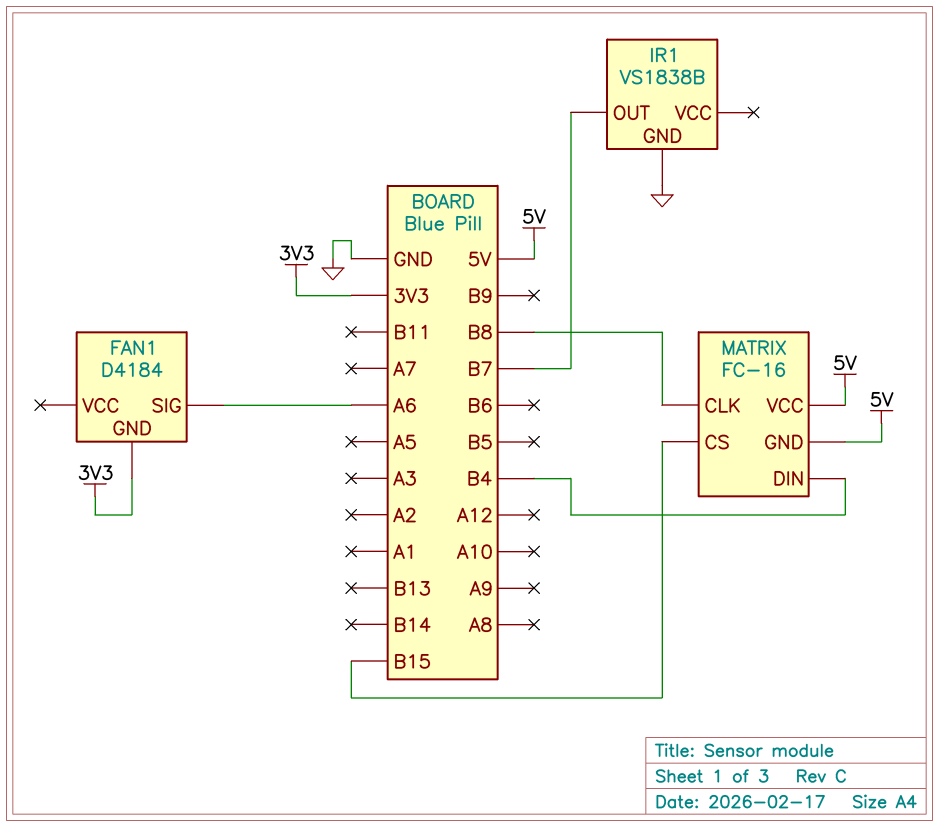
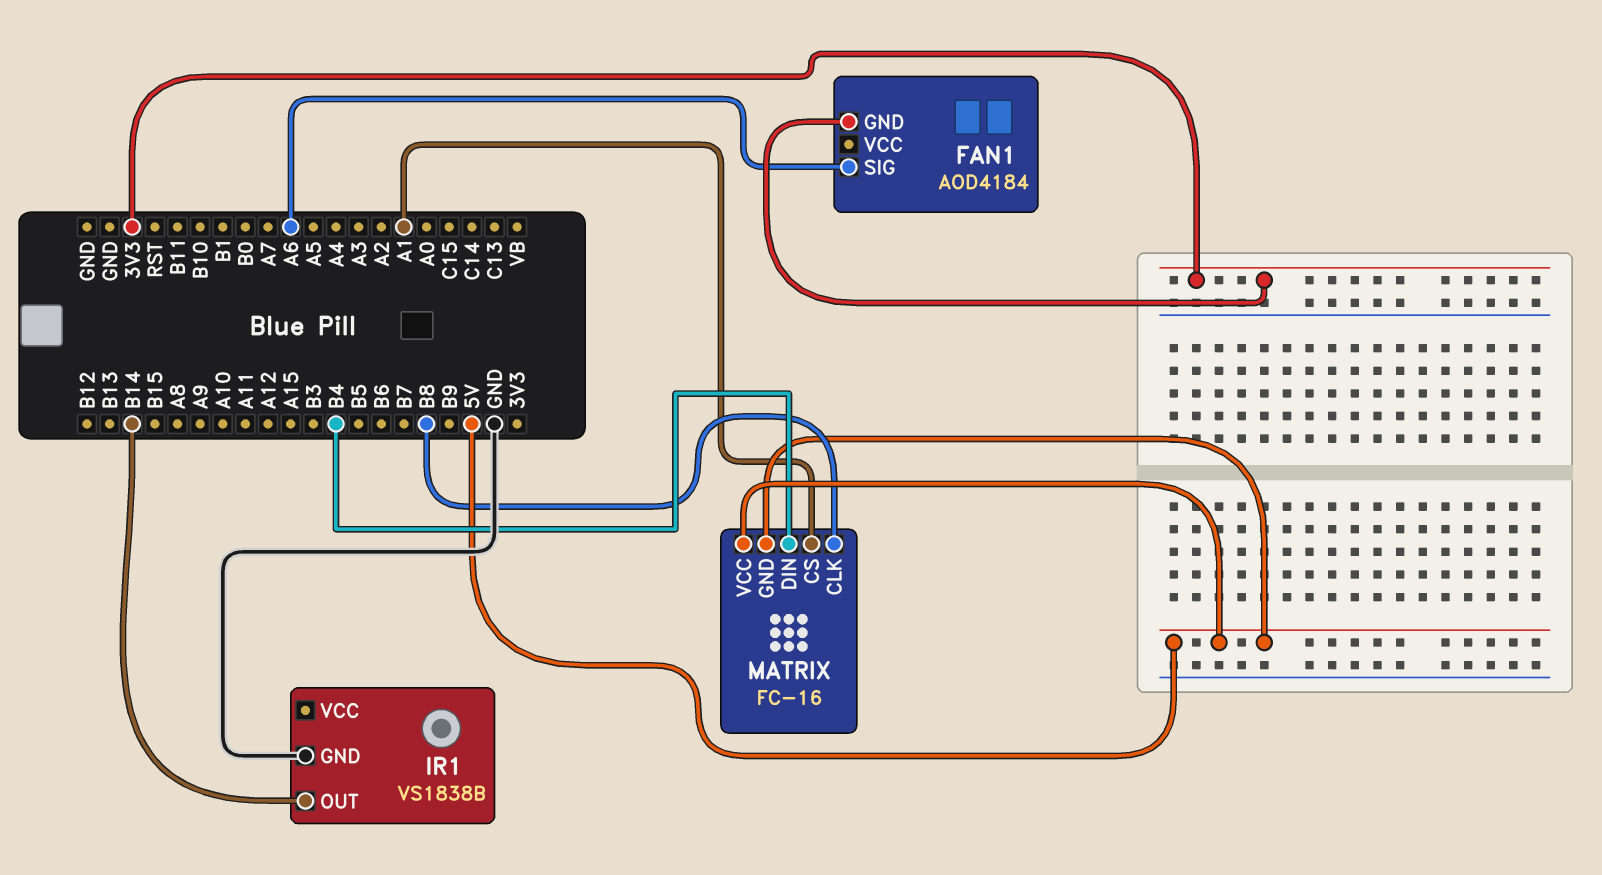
FAN1: D4184 -> AOD4184
IR1 pin OUT: B7 -> B14
MATRIX pin CS: B15 -> A1

